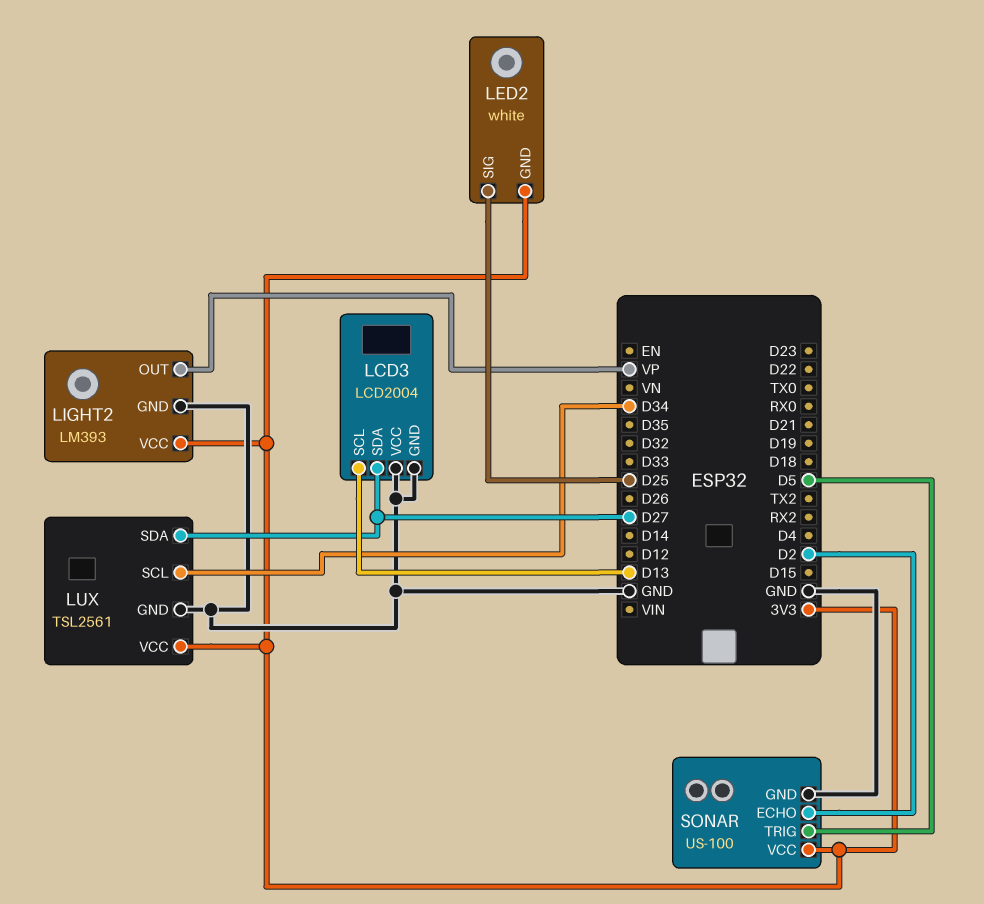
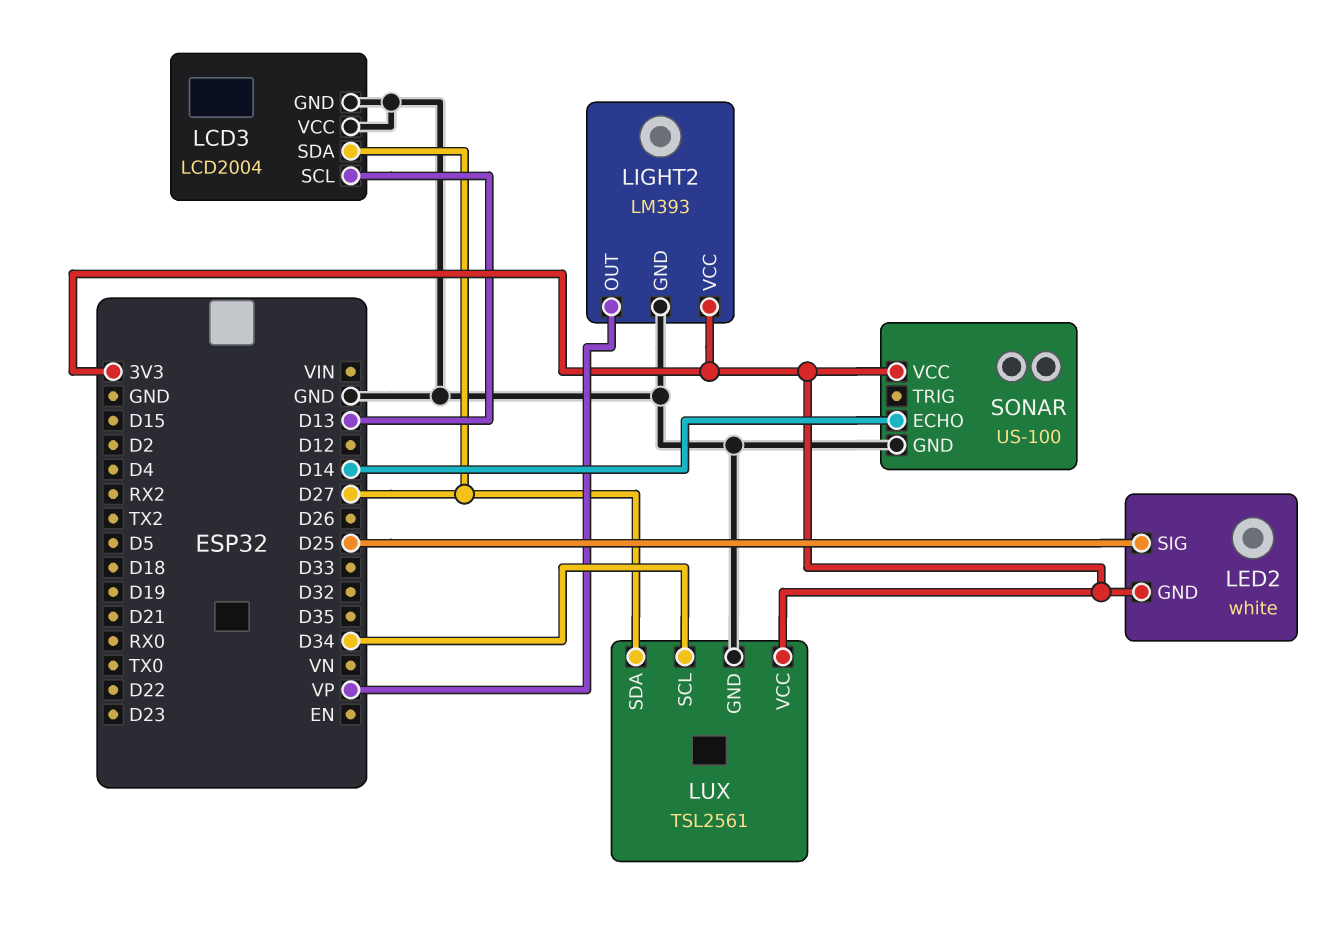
SONAR pin ECHO: D2 -> D14
SONAR pin TRIG: D5 -> none

